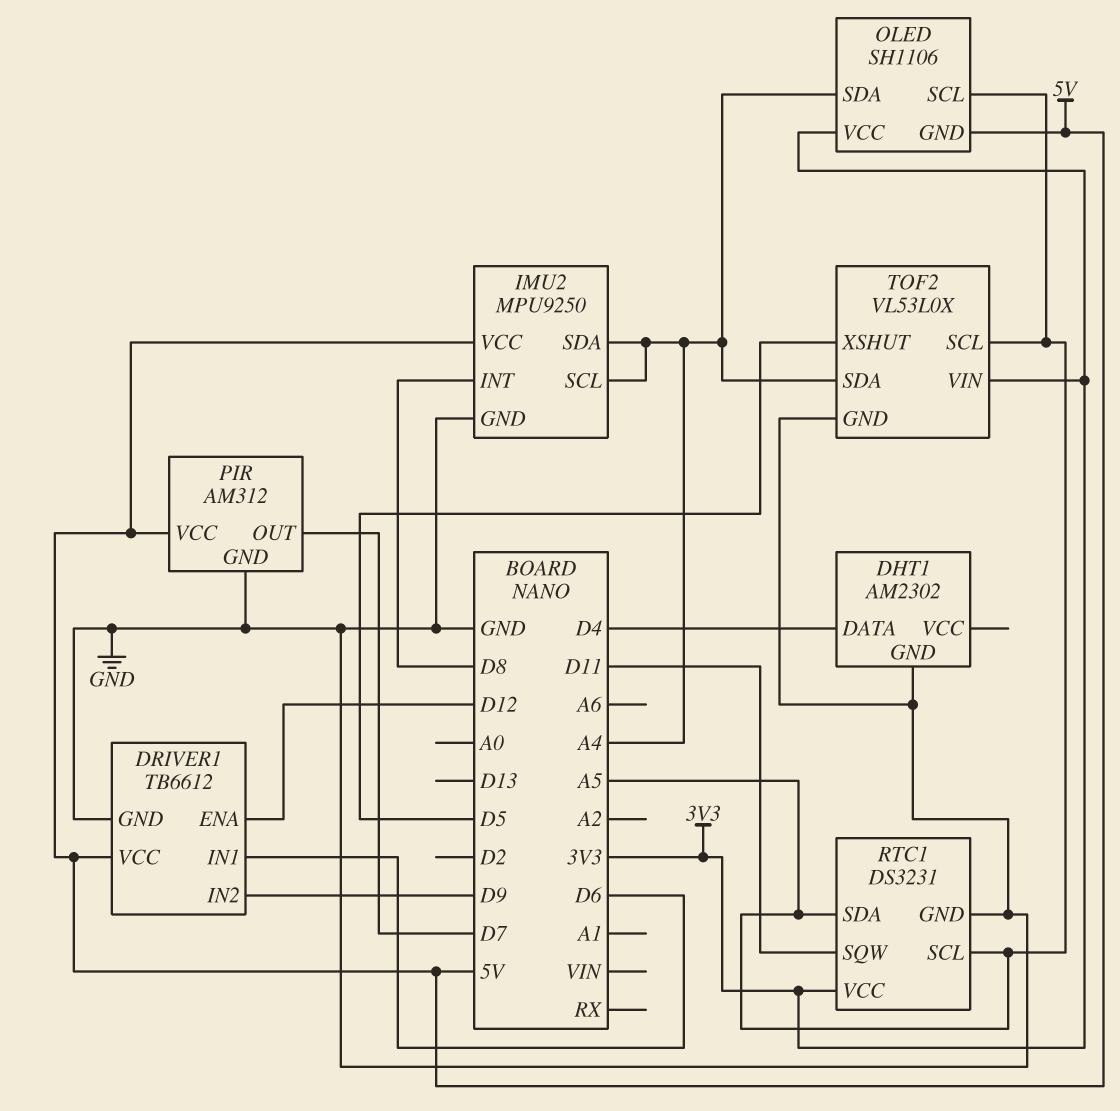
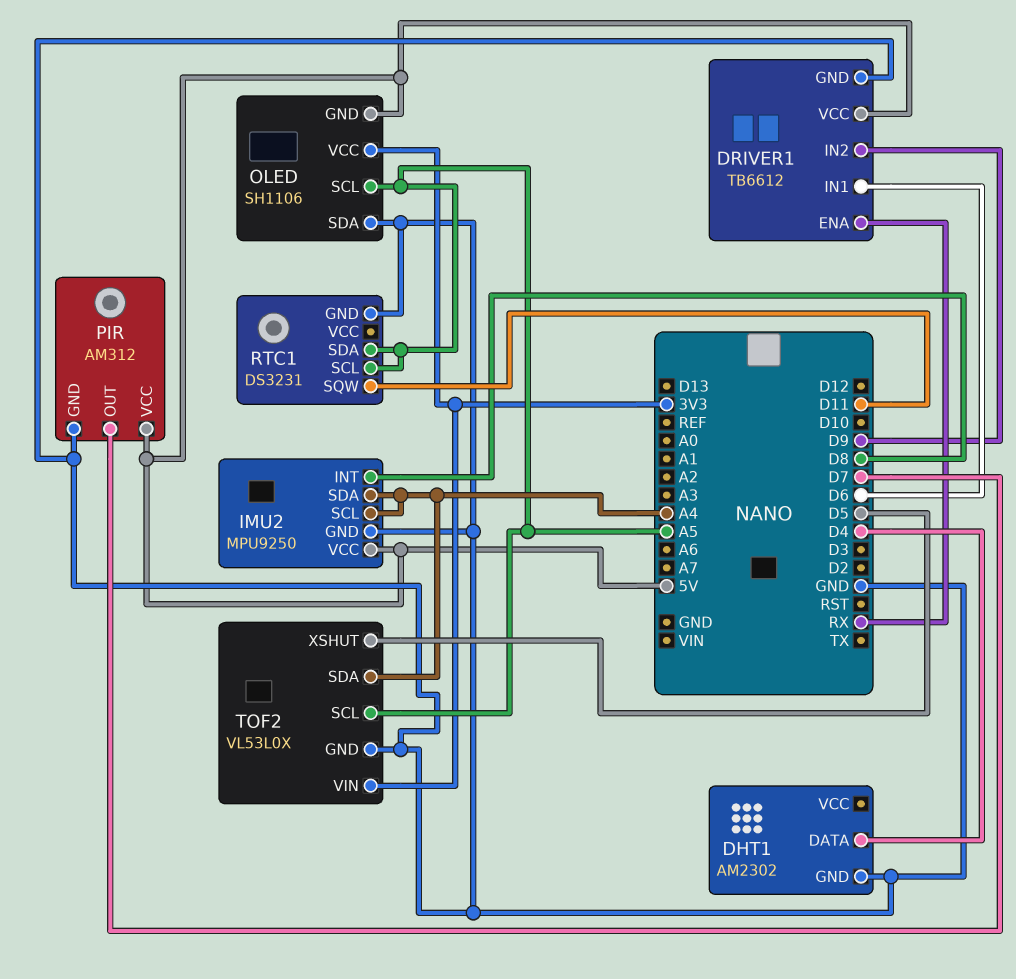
DRIVER1 pin ENA: D12 -> RX
OLED pin SDA: A4 -> GND
RTC1 pin VCC: 3V3 -> none

